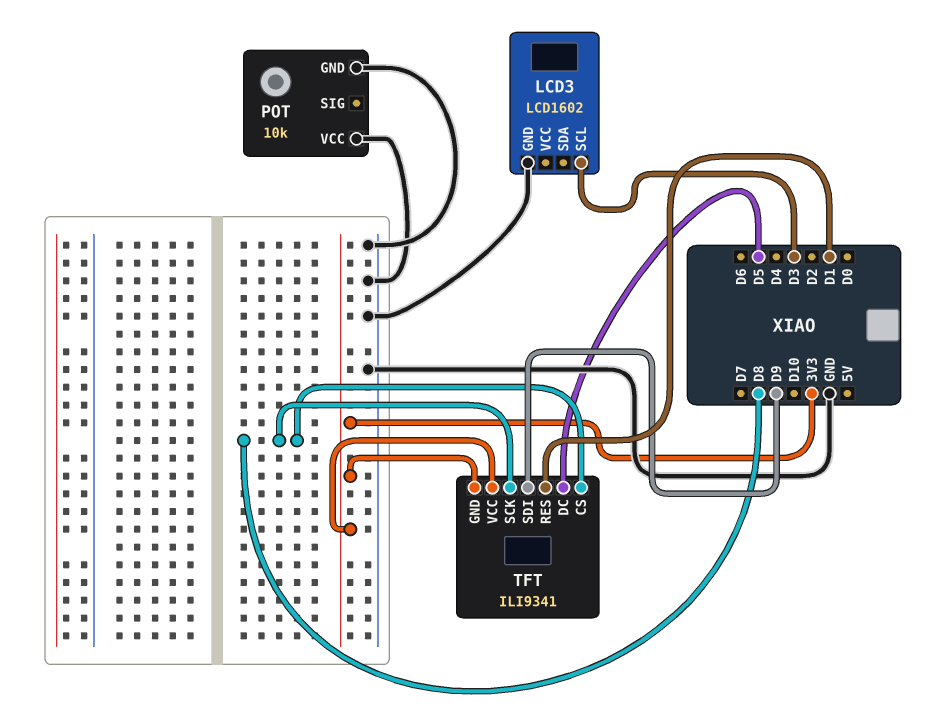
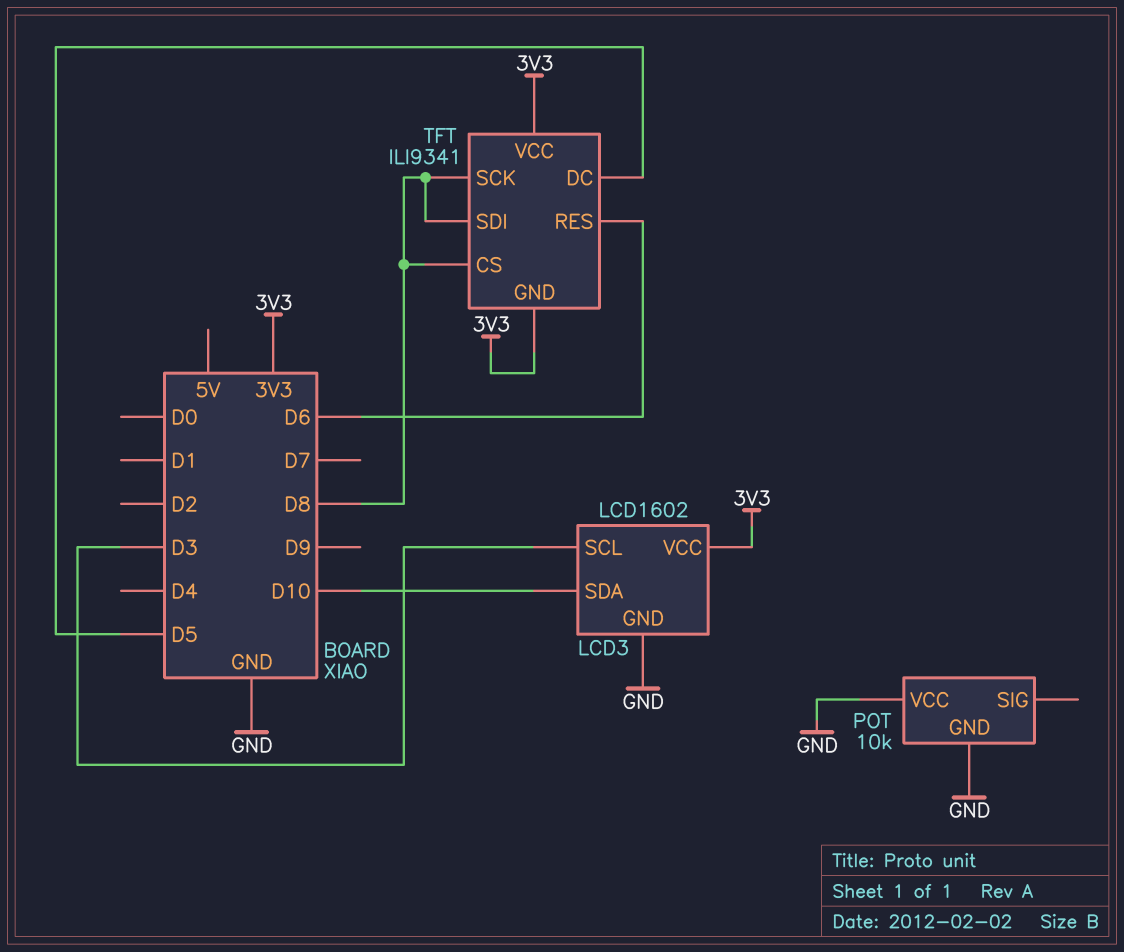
LCD3 pin SDA: none -> D10
LCD3 pin VCC: none -> 3V3
TFT pin RES: D1 -> D6
TFT pin SDI: D9 -> D8

